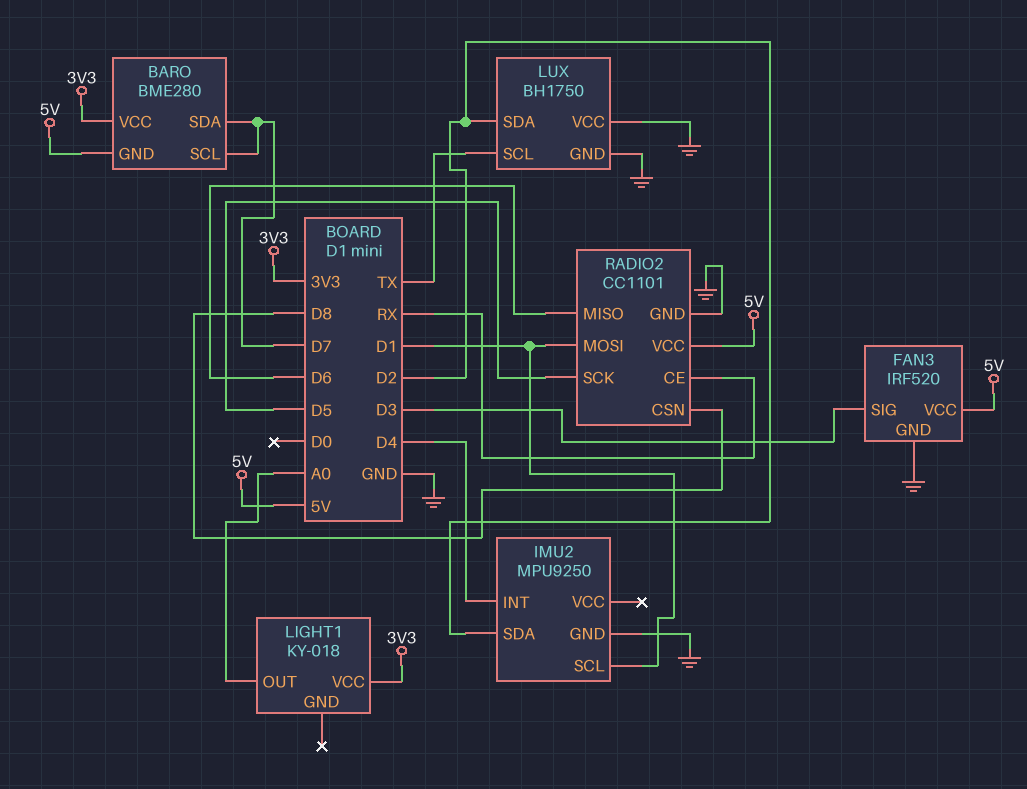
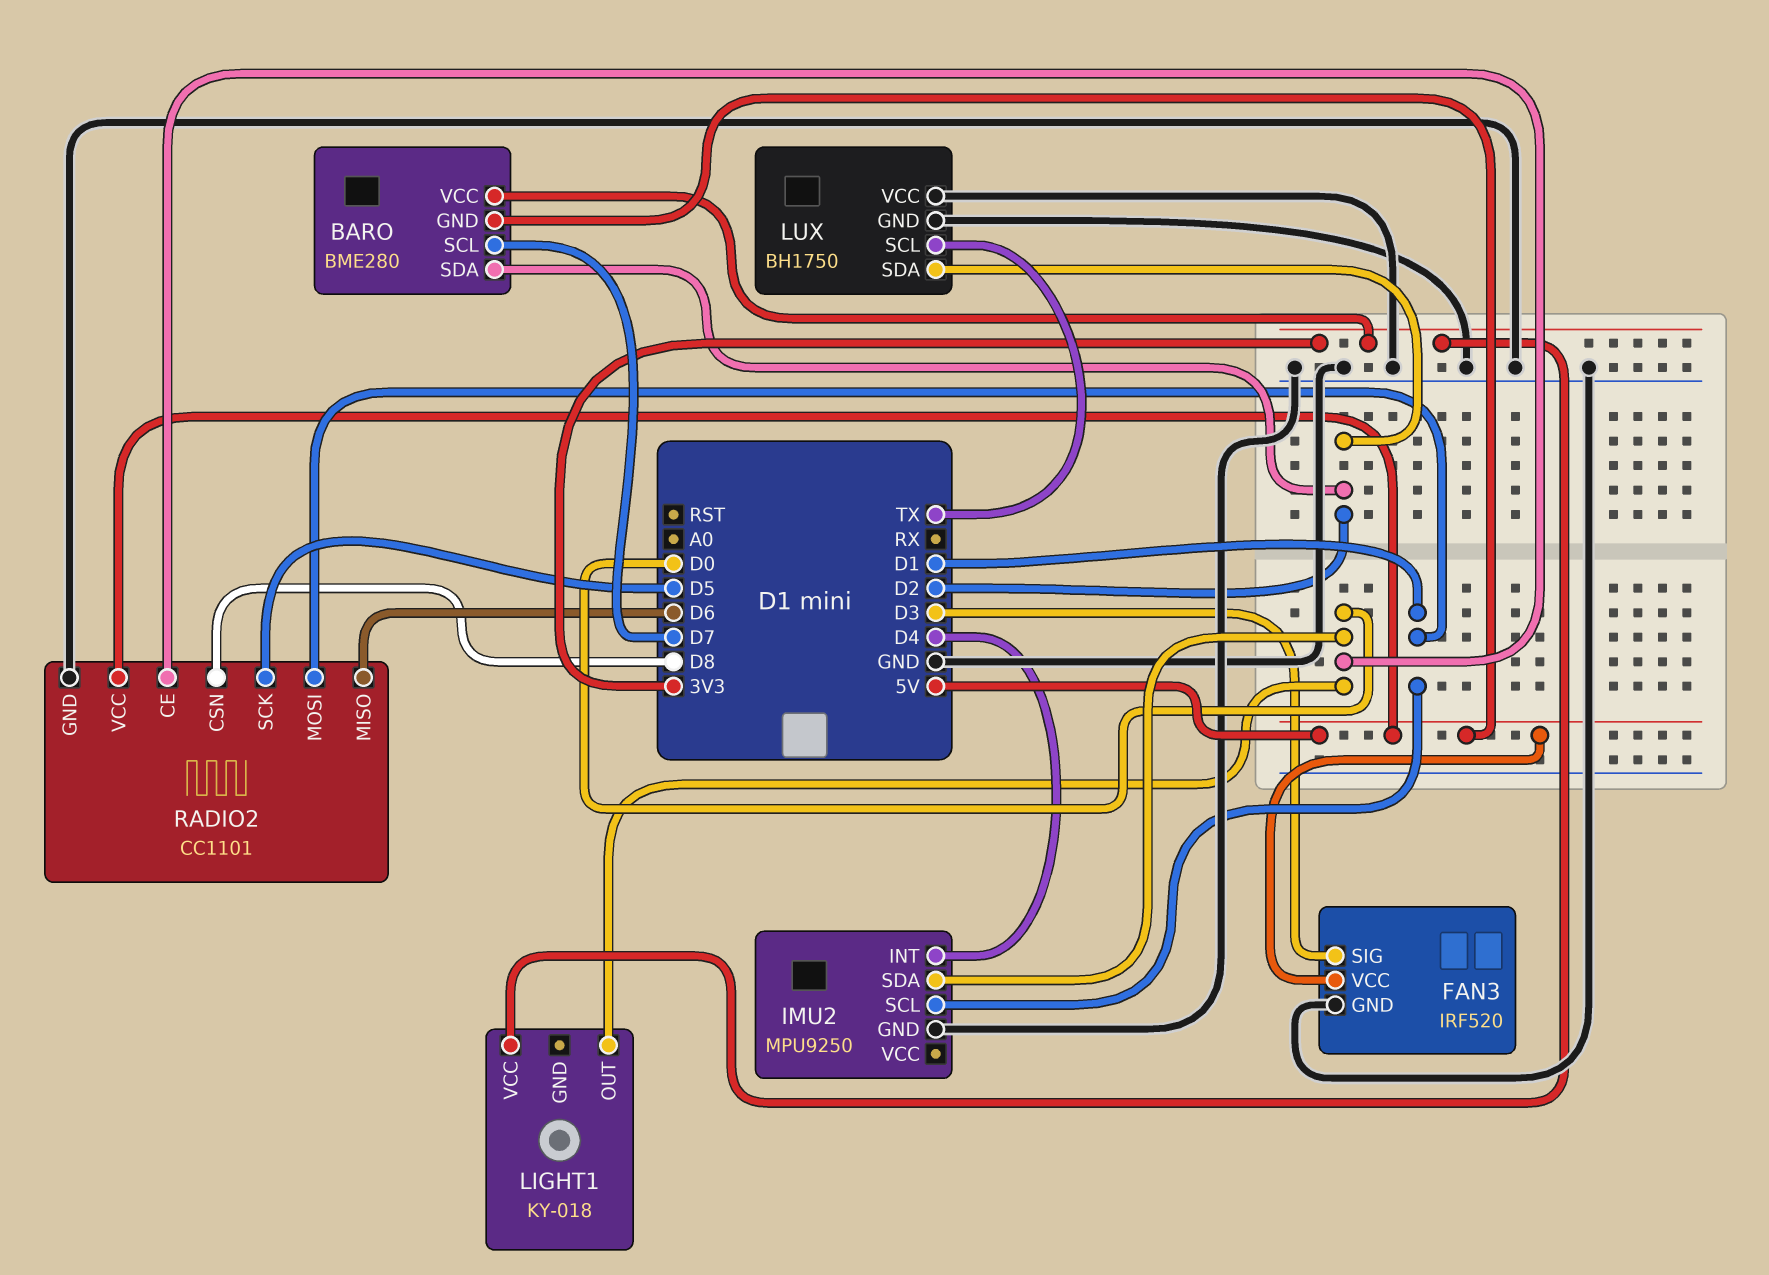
BARO pin SDA: D7 -> D2
IMU2 pin SDA: D2 -> D0
LIGHT1 pin OUT: A0 -> D0
RADIO2 pin CE: RX -> D0

